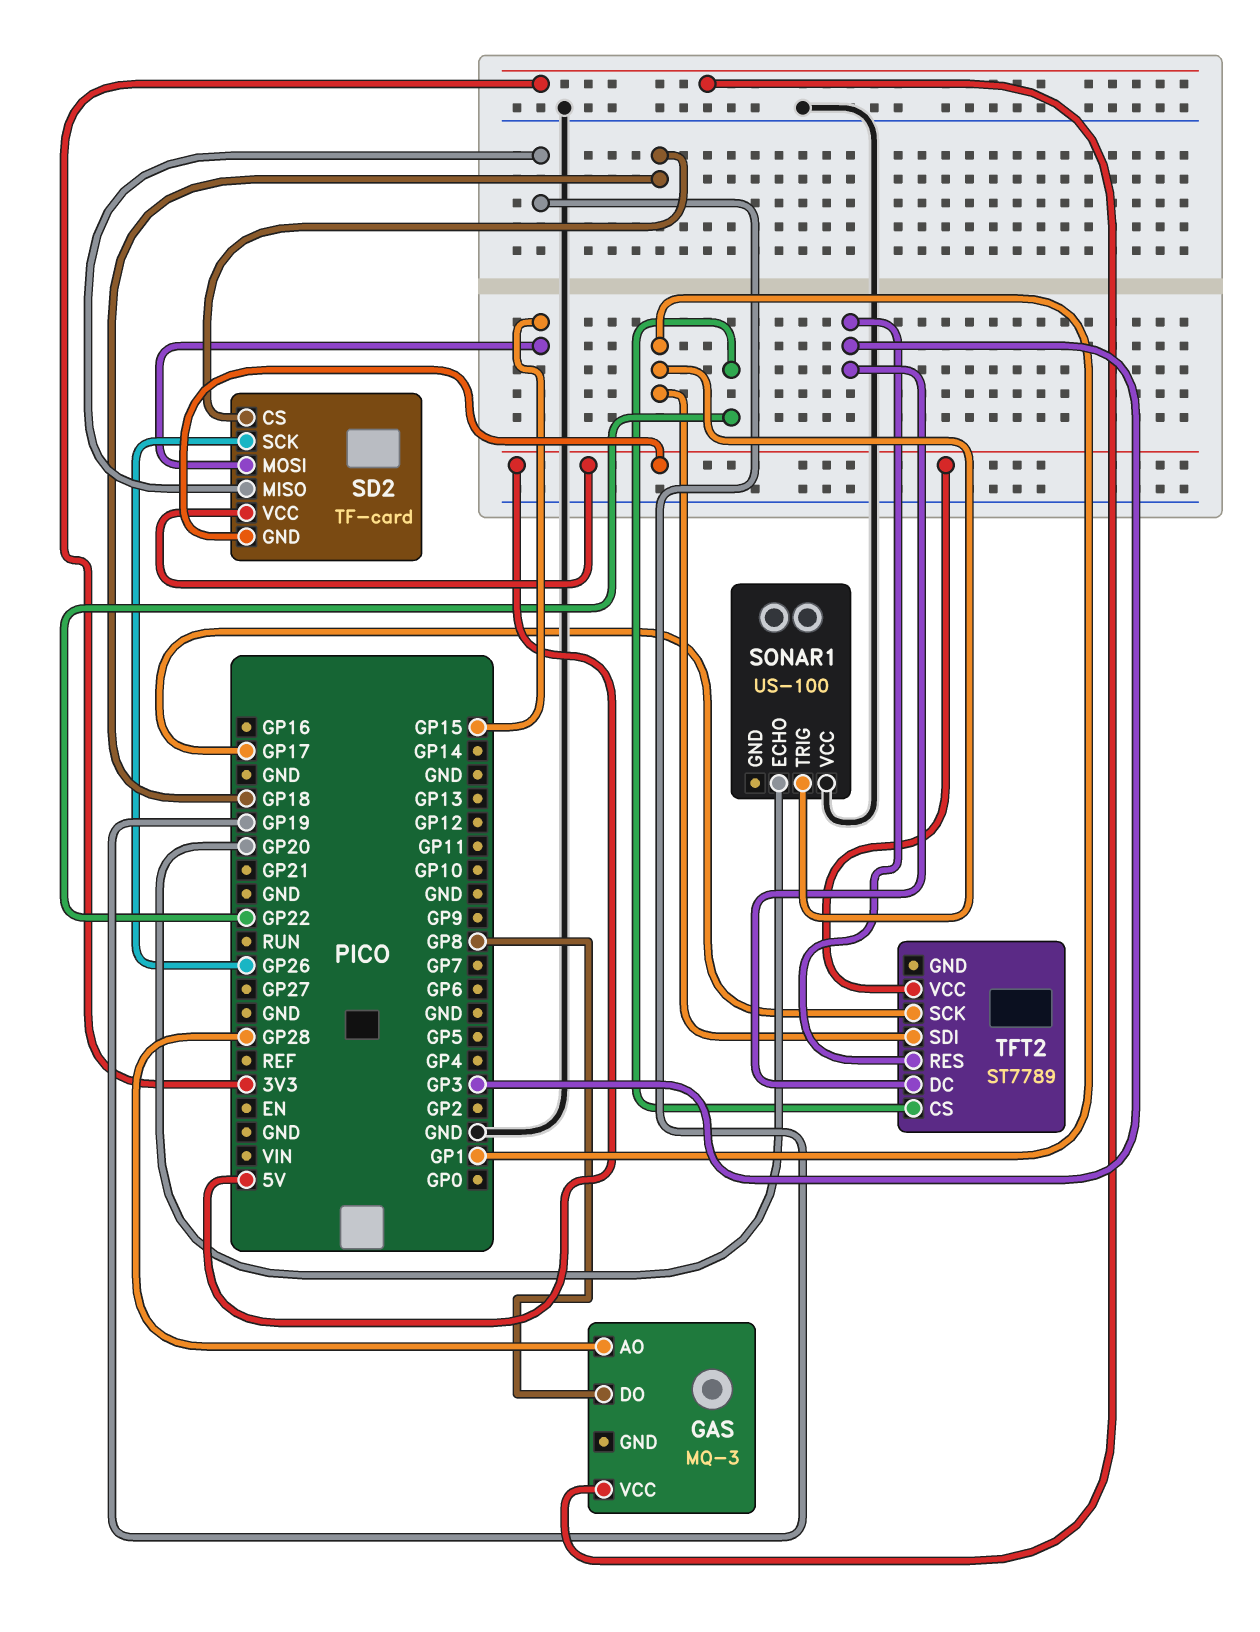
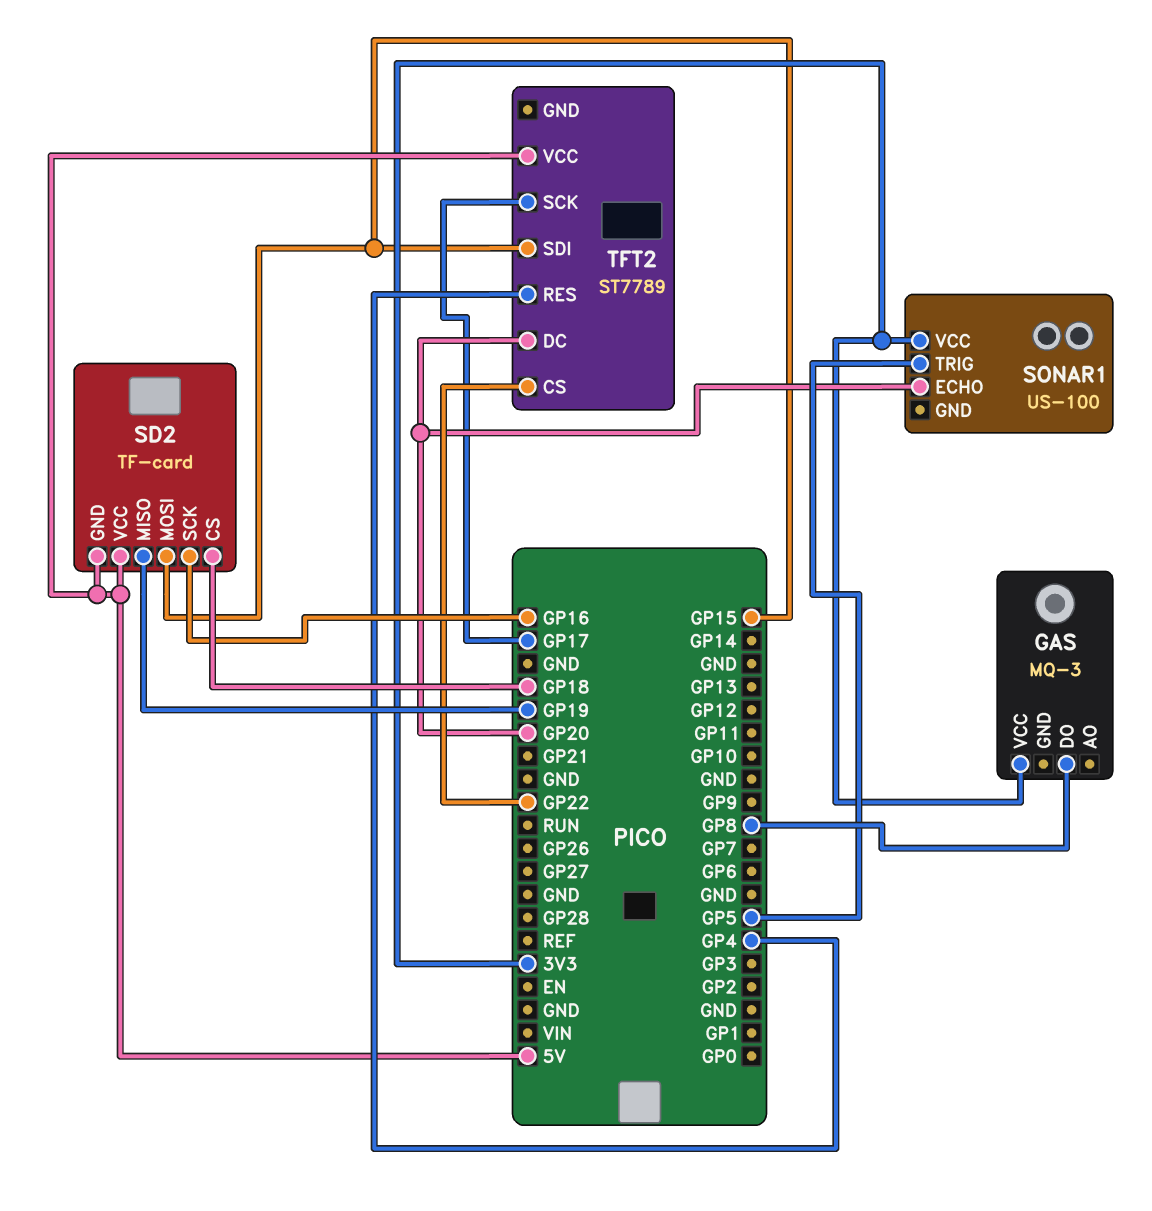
GAS pin AO: GP28 -> none
SD2 pin SCK: GP26 -> GP16
SONAR1 pin TRIG: GP1 -> GP5
SONAR1 pin VCC: GND -> 3V3
TFT2 pin DC: GP3 -> GP20
TFT2 pin RES: GP3 -> GP4
TFT2 pin SDI: GP1 -> GP15

